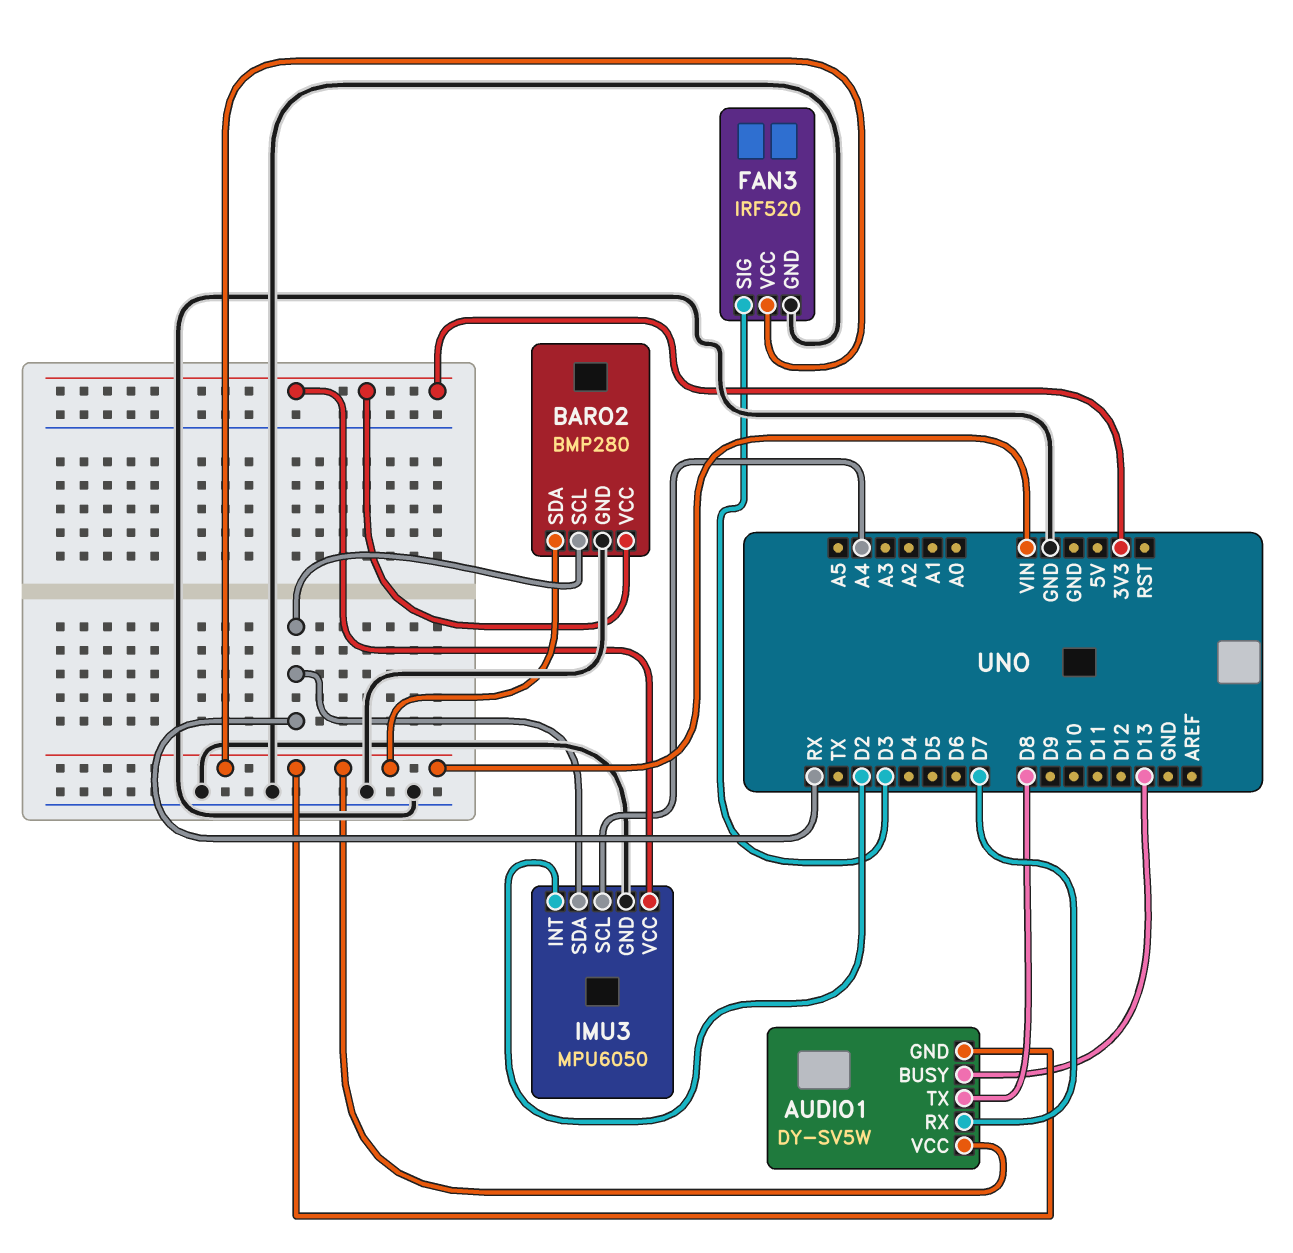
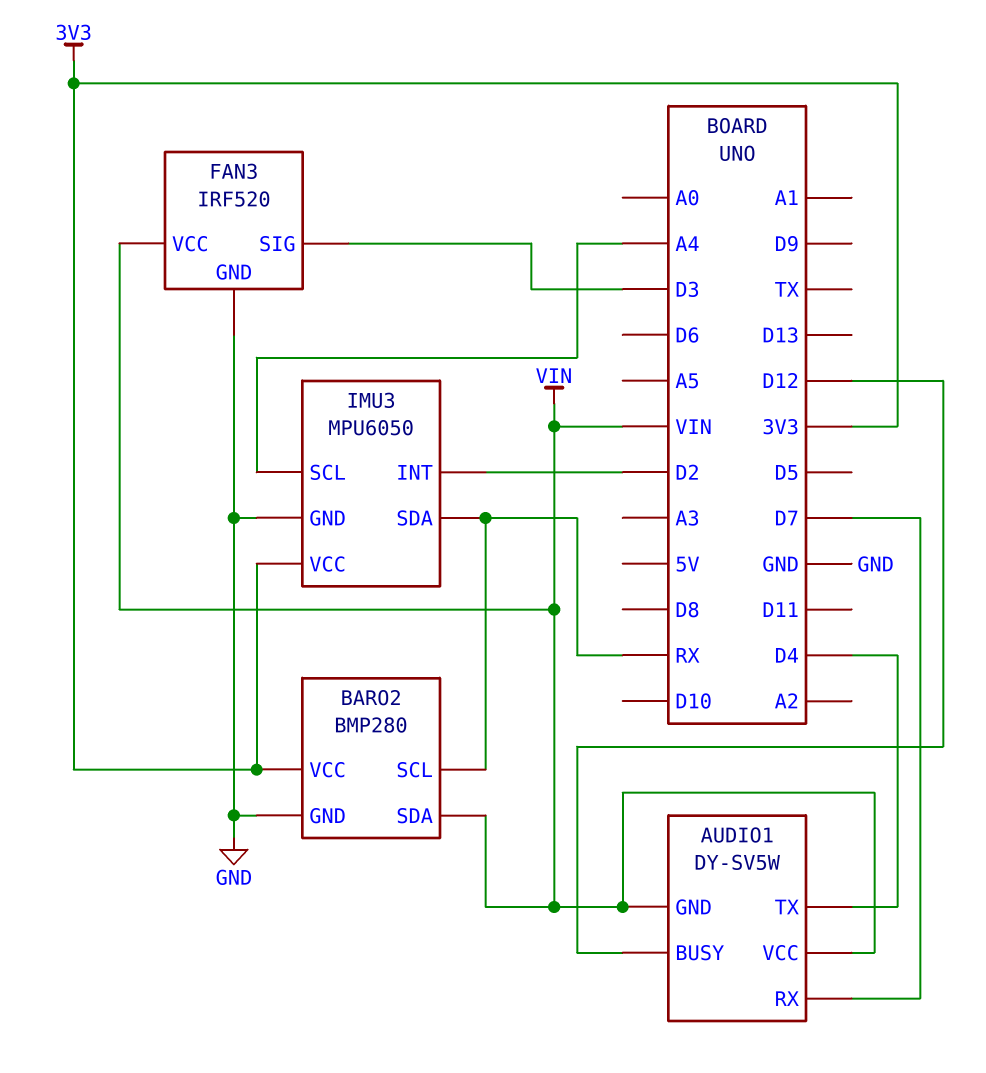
AUDIO1 pin BUSY: D13 -> D12
AUDIO1 pin TX: D8 -> D4

